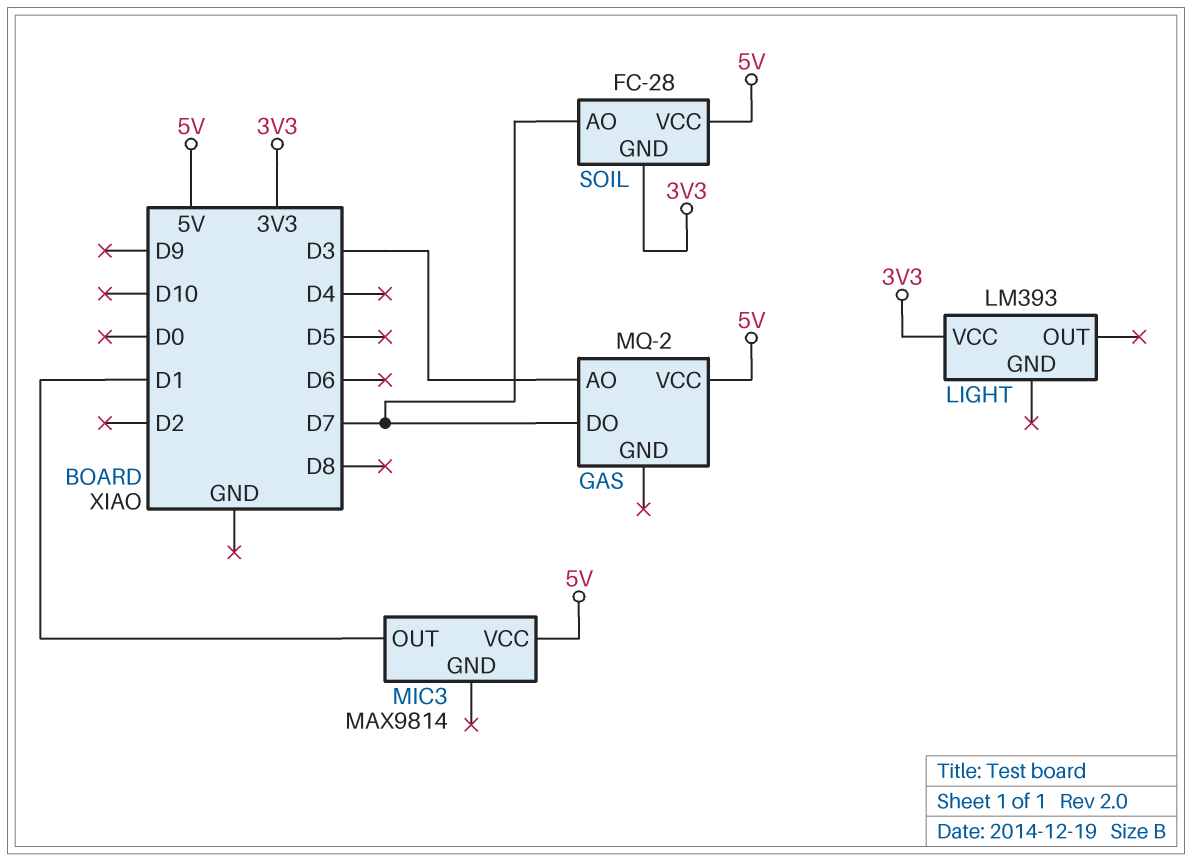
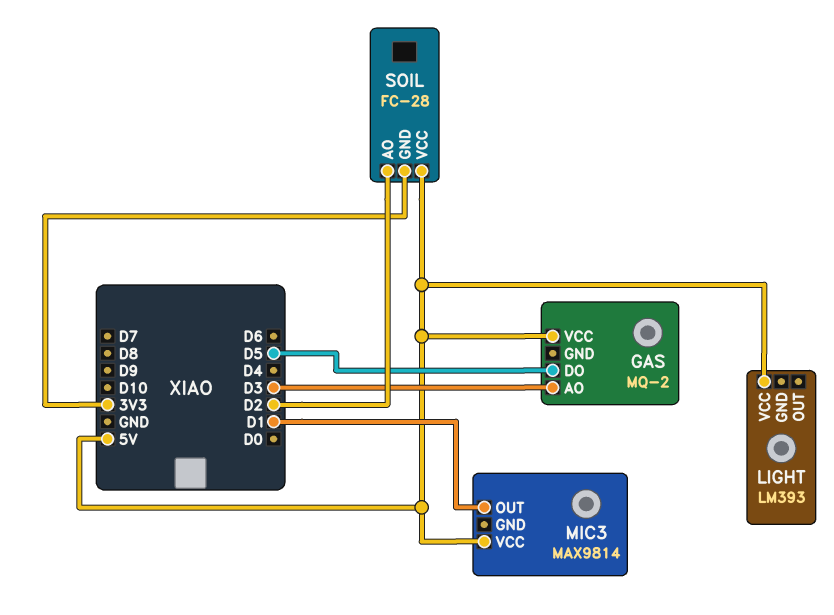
GAS pin DO: D7 -> D5
LIGHT pin VCC: 3V3 -> 5V
SOIL pin AO: D7 -> D2

